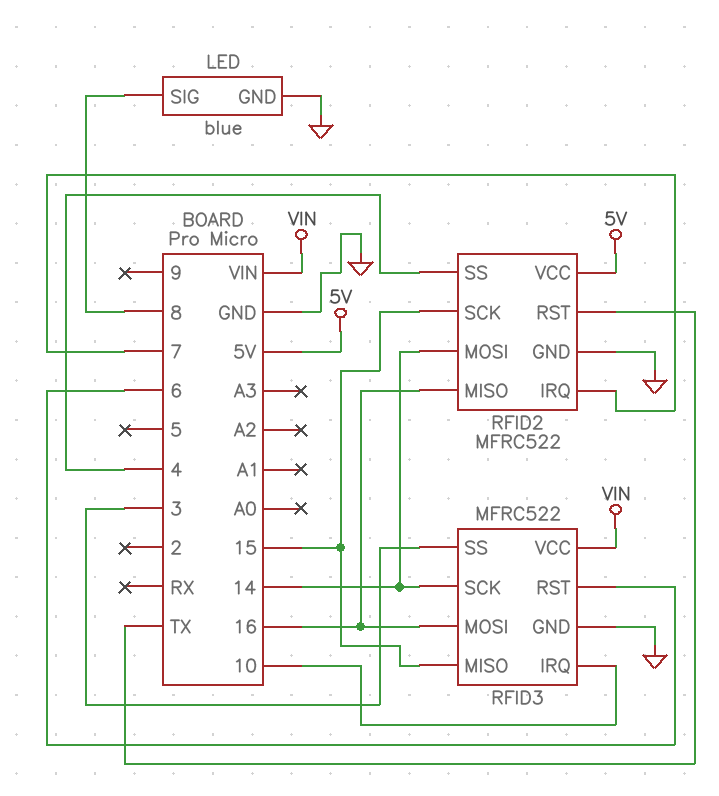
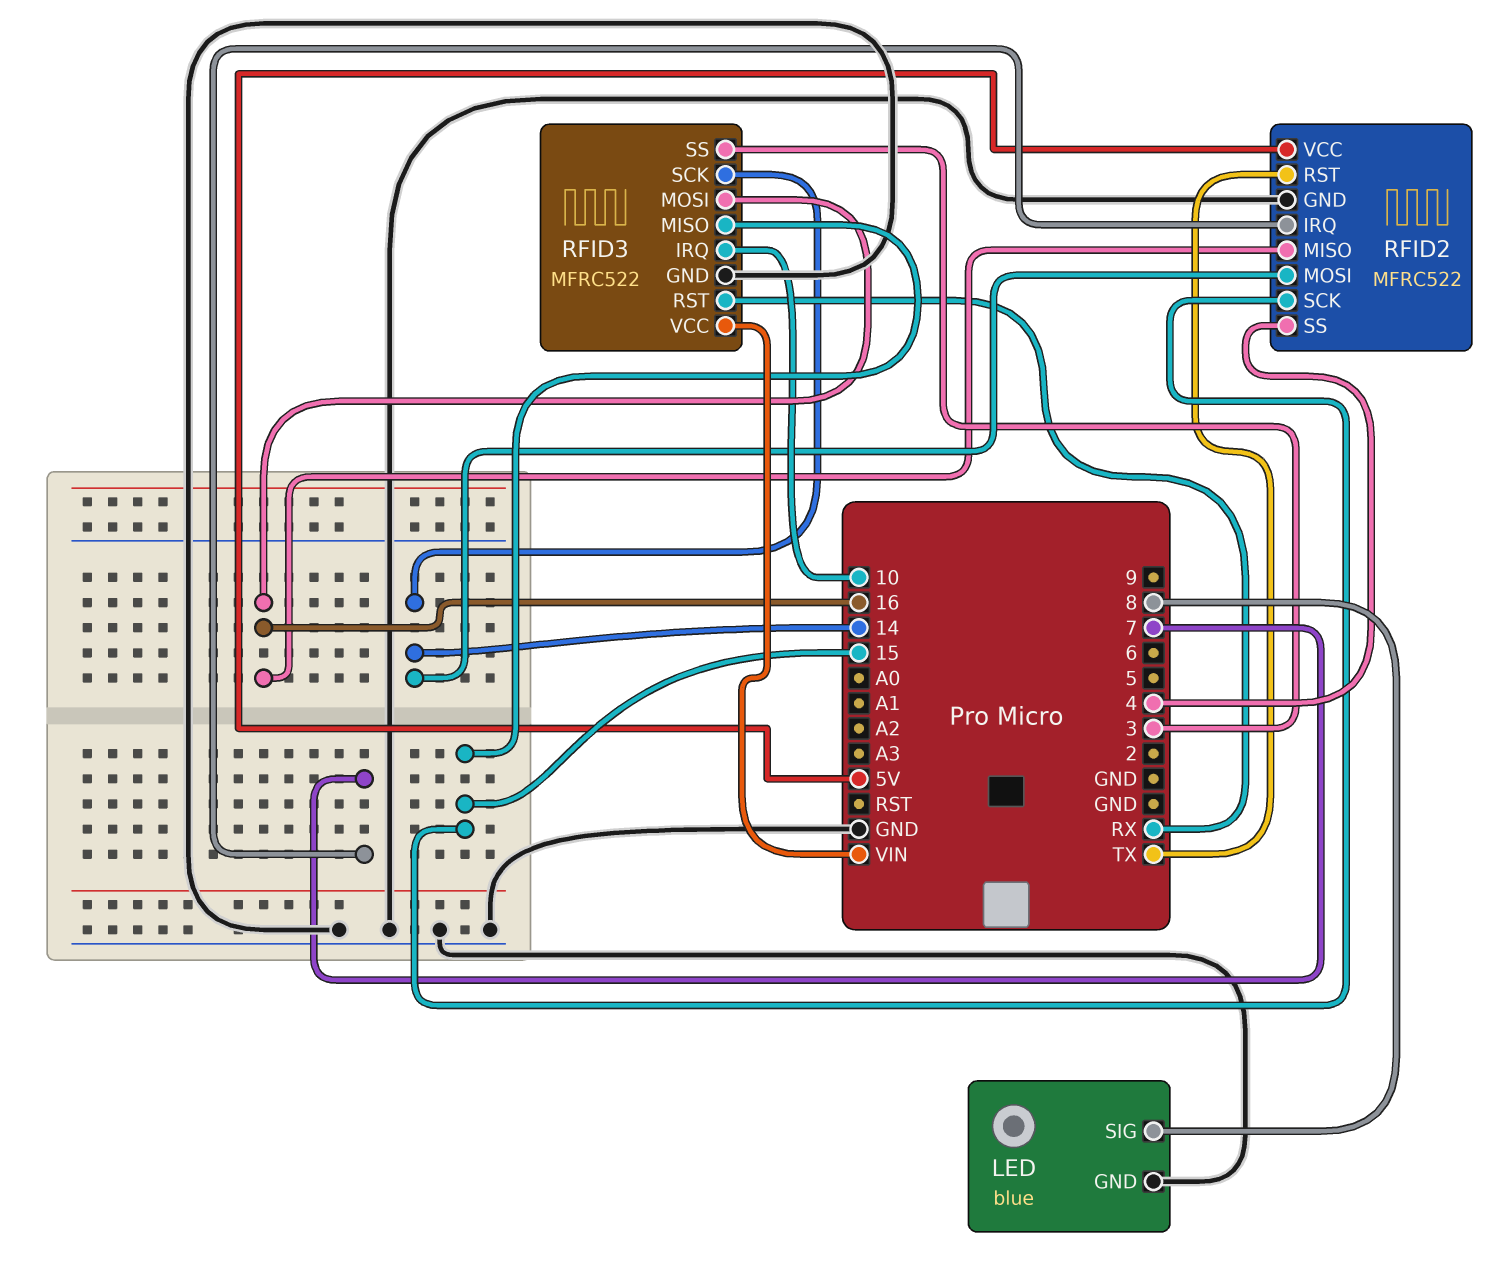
RFID3 pin RST: 6 -> RX

